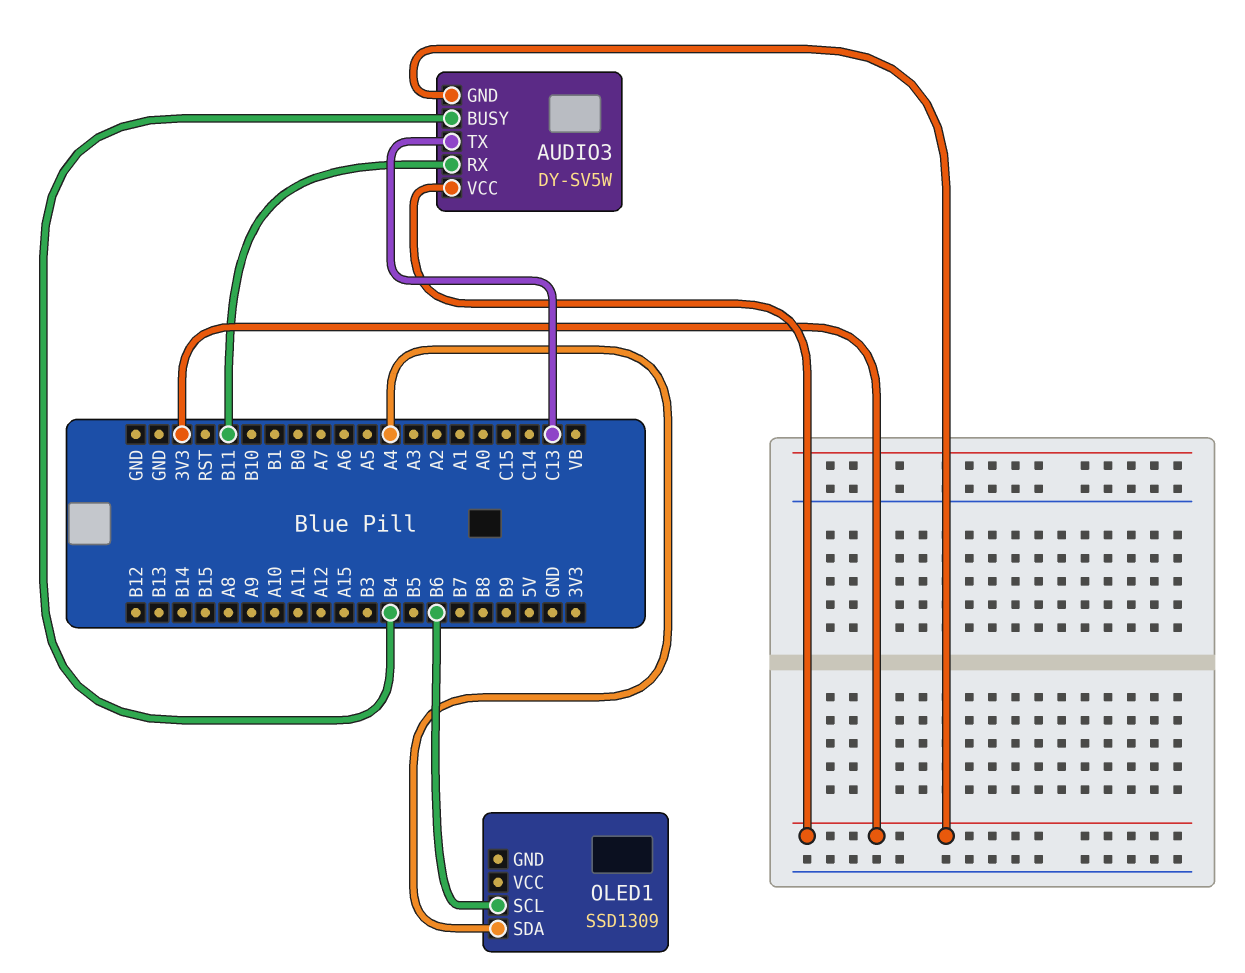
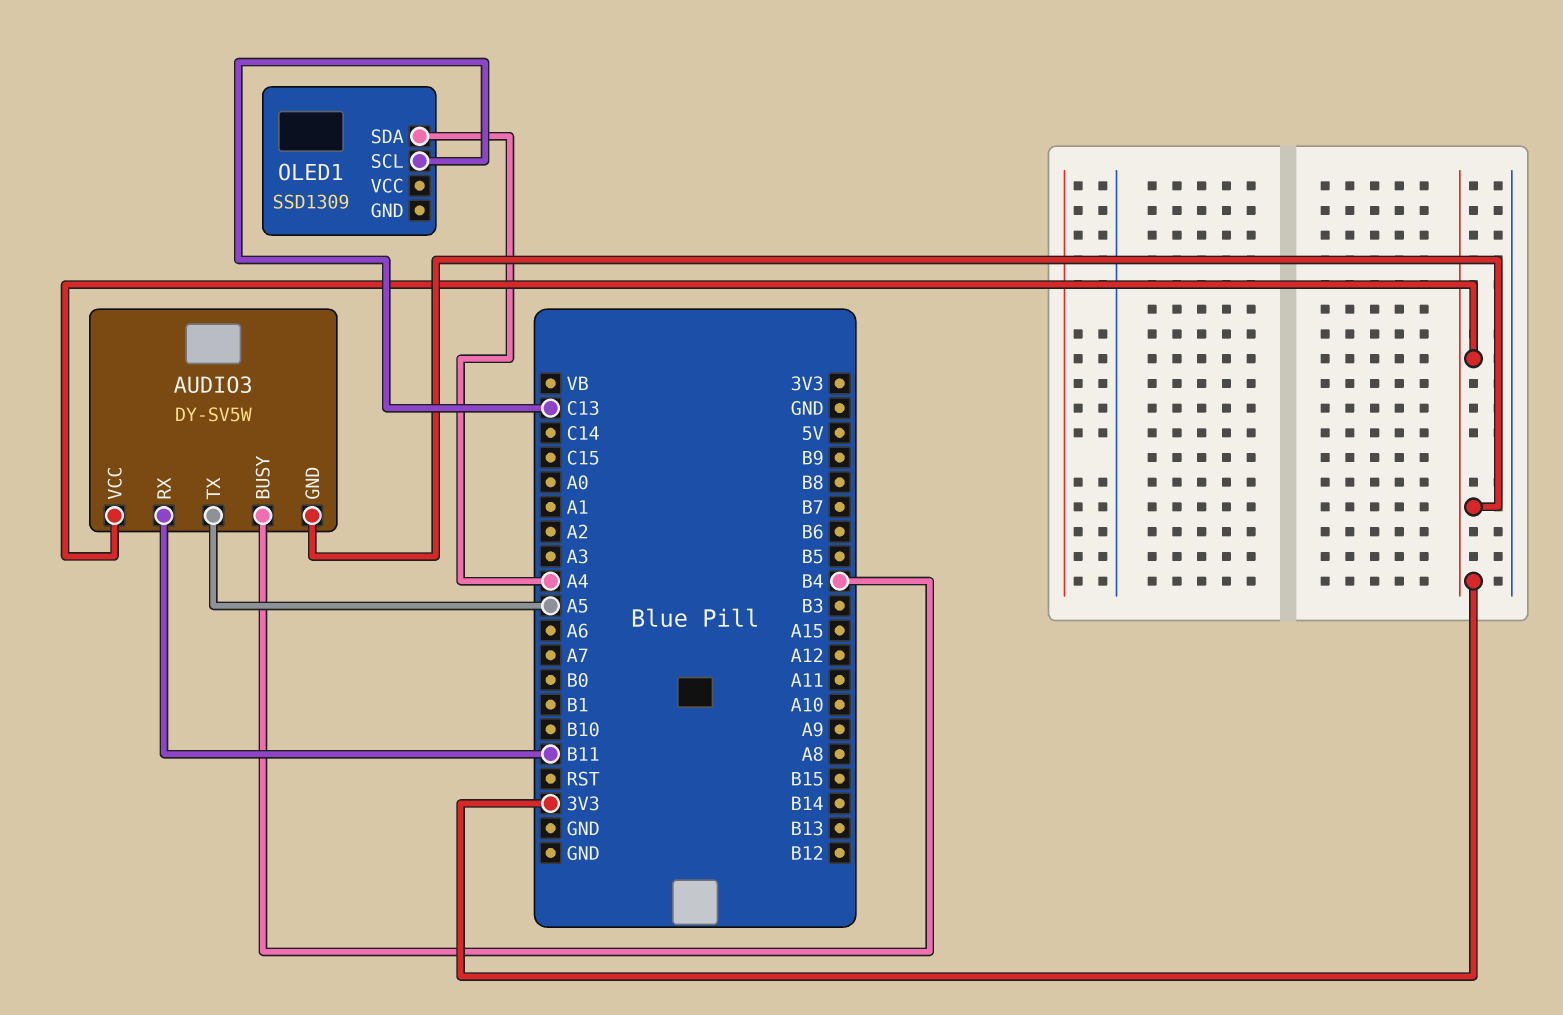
AUDIO3 pin TX: C13 -> A5
OLED1 pin SCL: B6 -> C13

